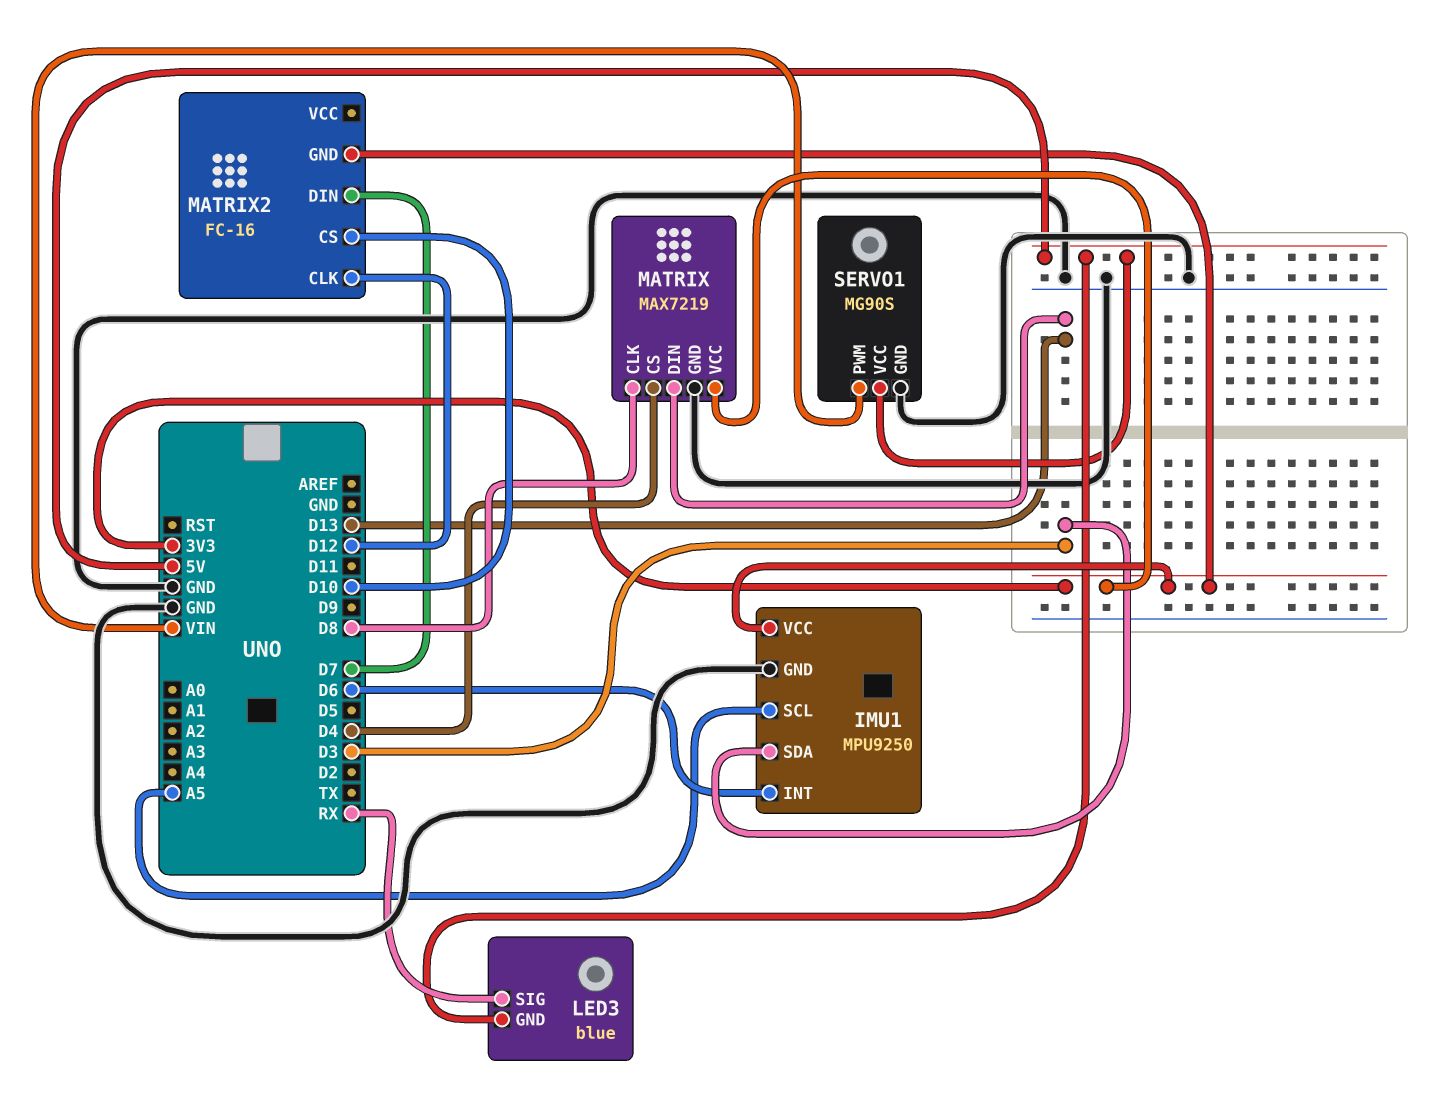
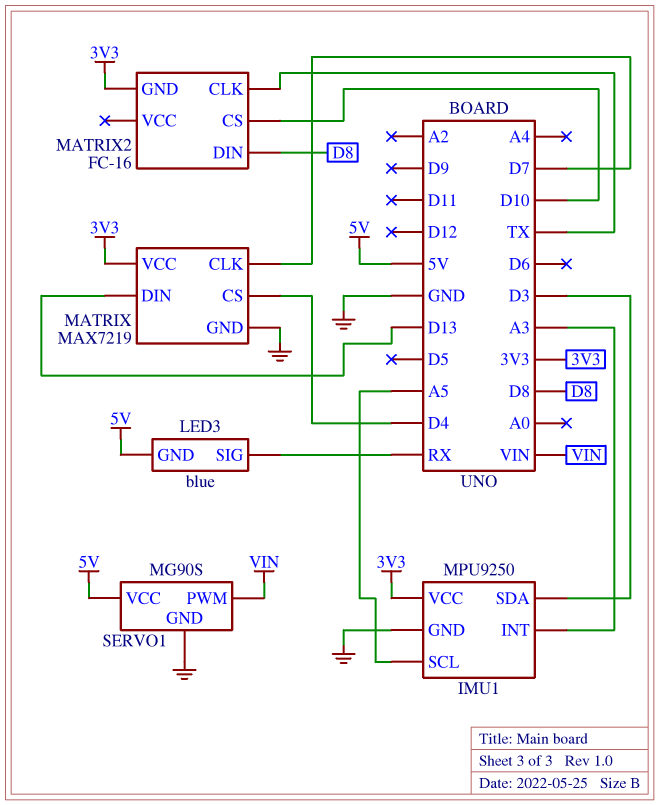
IMU1 pin INT: D6 -> A3
MATRIX pin CLK: D8 -> D7
MATRIX2 pin CLK: D12 -> TX
MATRIX2 pin DIN: D7 -> D8

